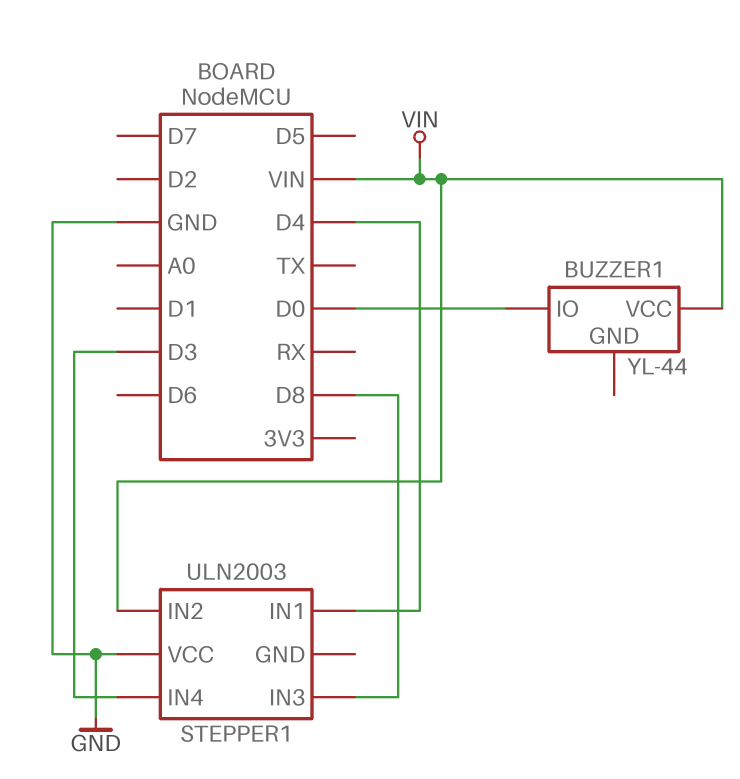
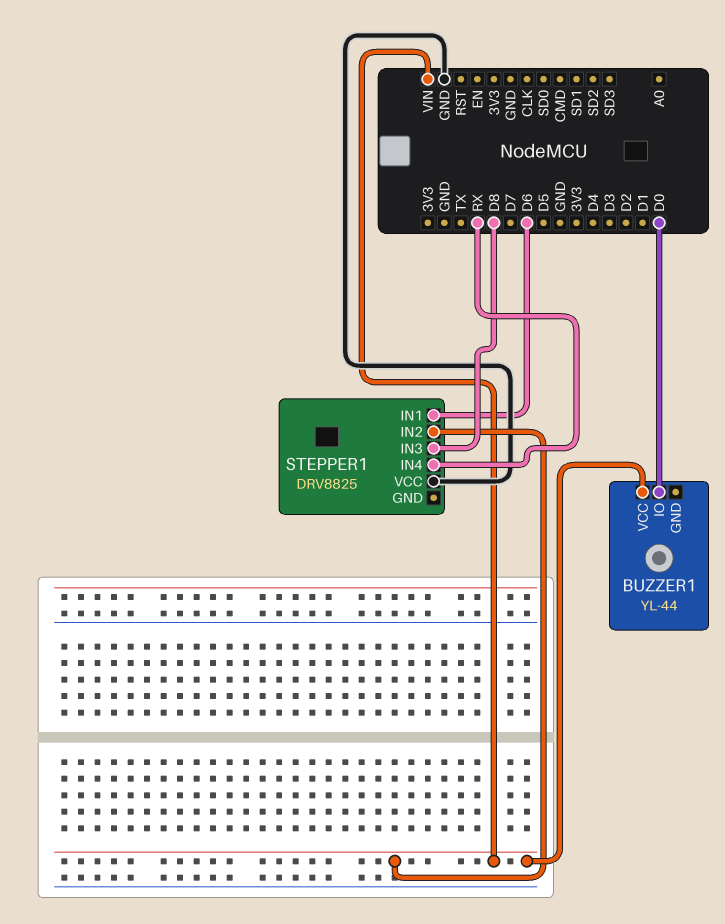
STEPPER1: ULN2003 -> DRV8825
STEPPER1 pin IN1: D4 -> D6
STEPPER1 pin IN4: D3 -> RX

